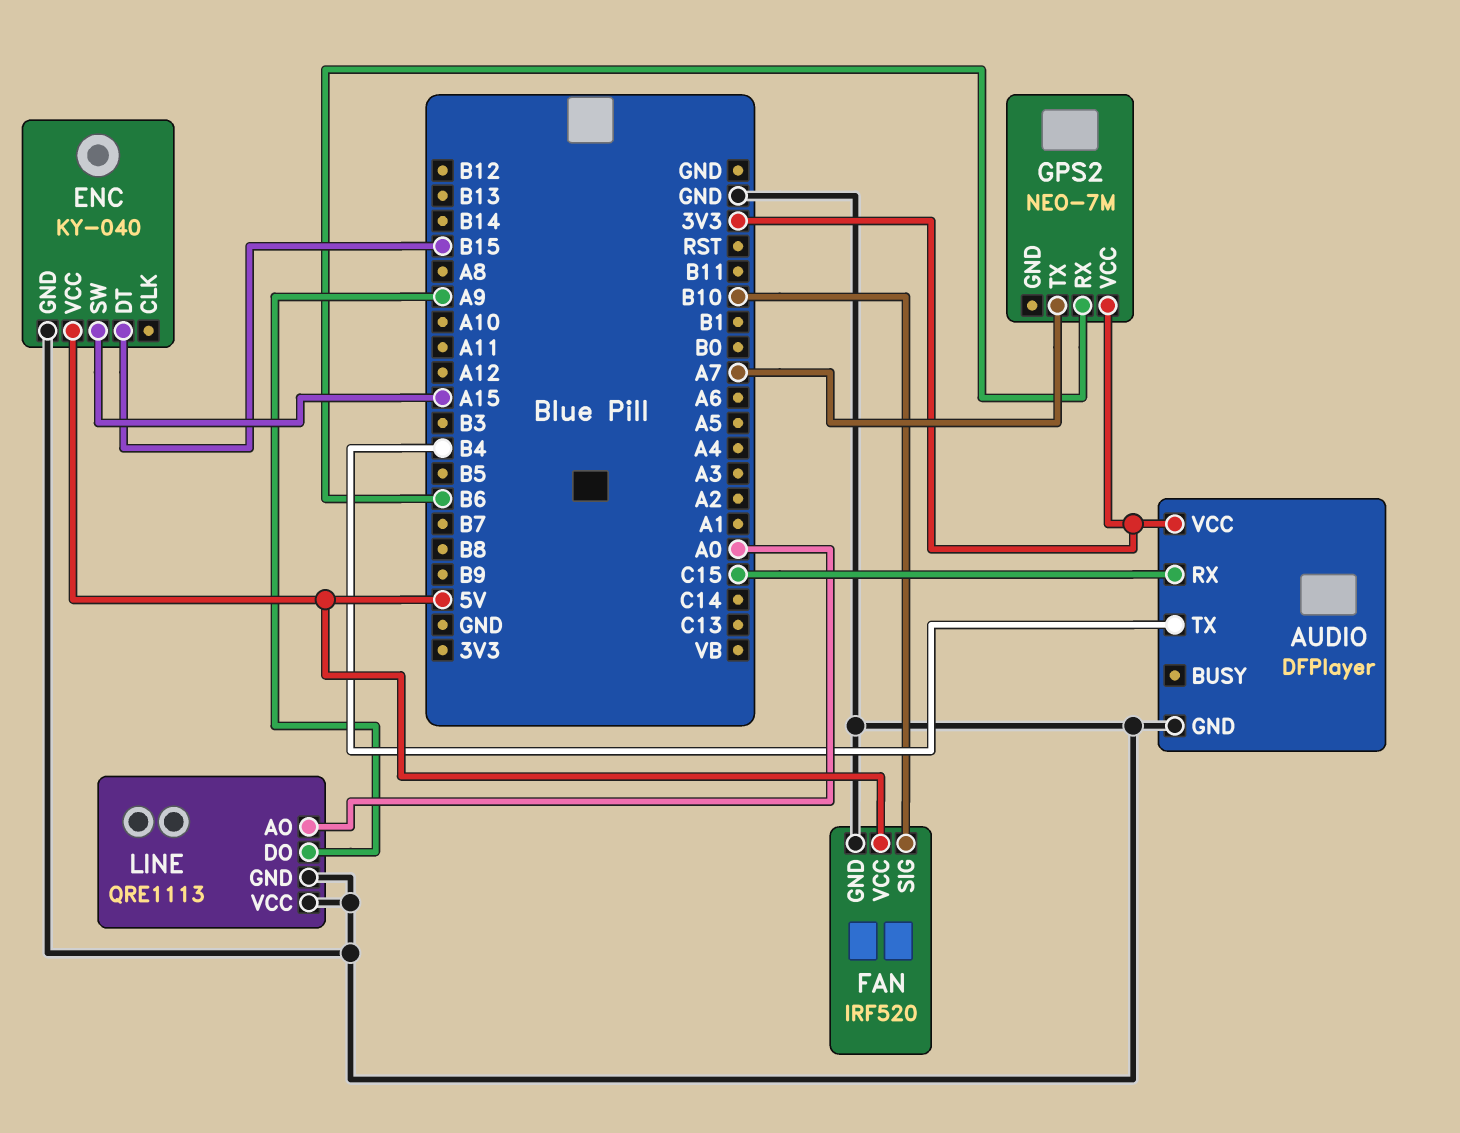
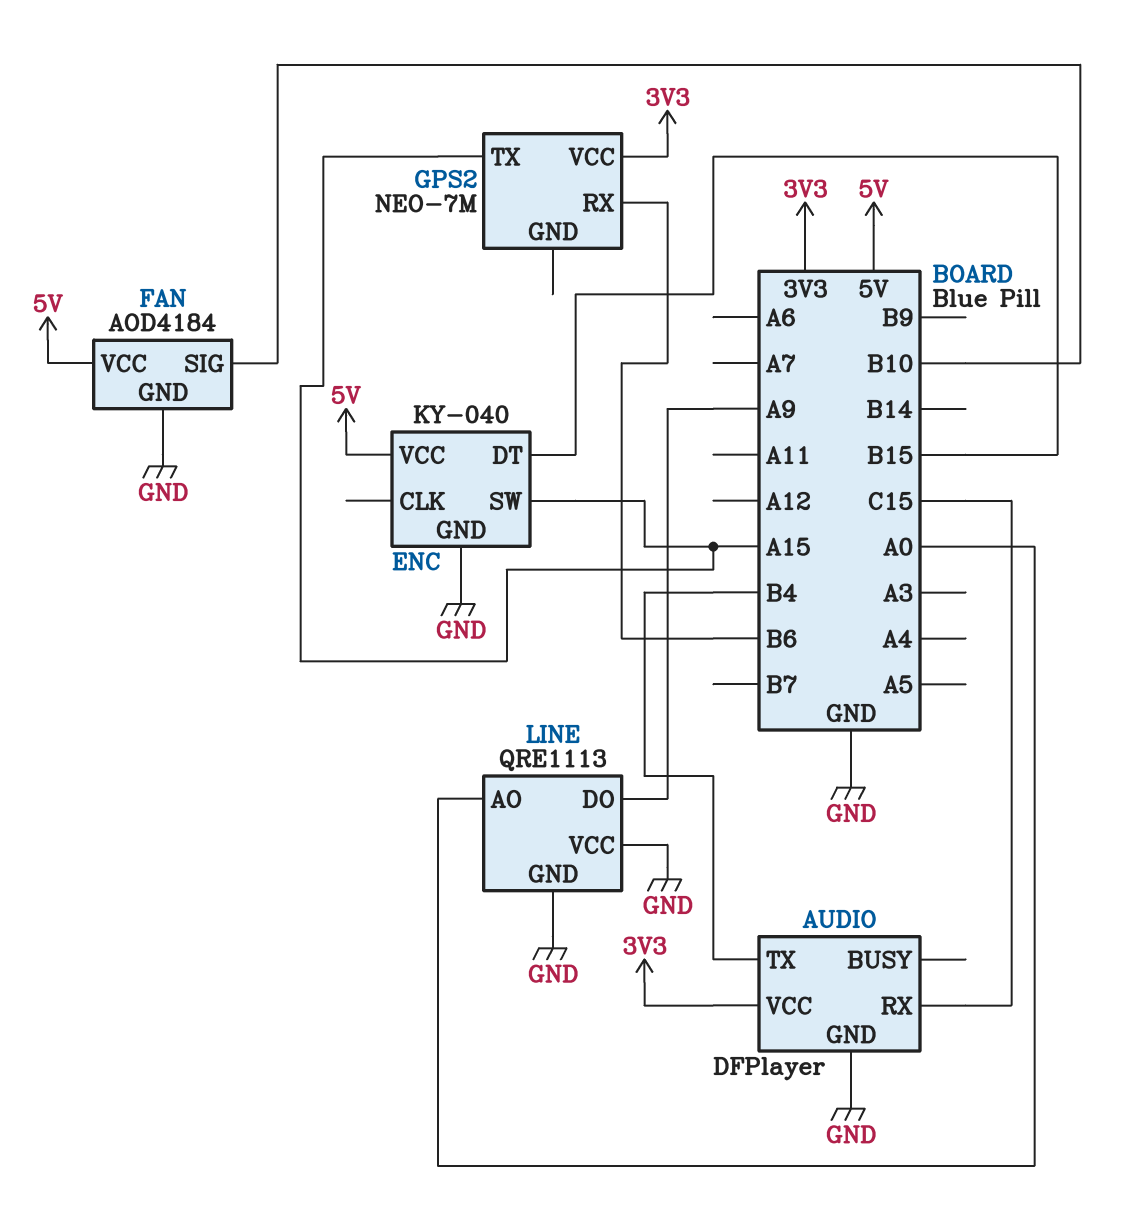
FAN: IRF520 -> AOD4184
GPS2 pin TX: A7 -> A15

